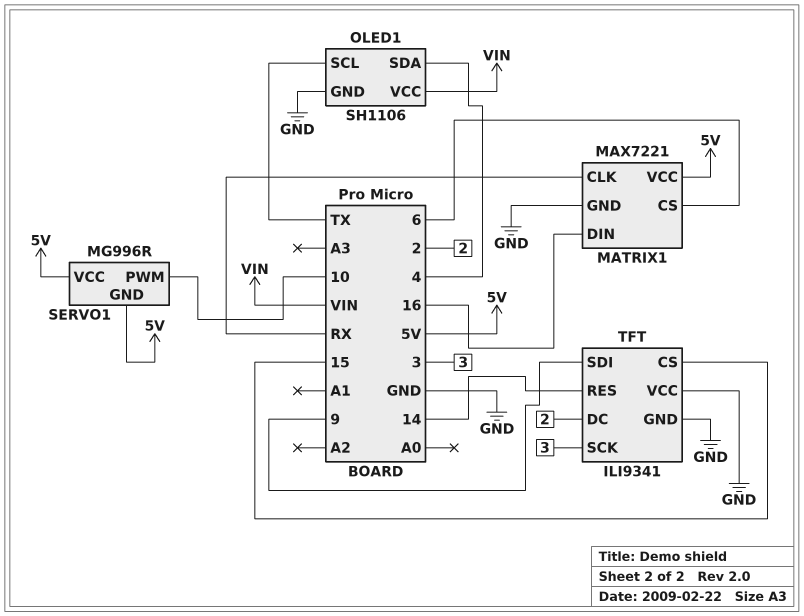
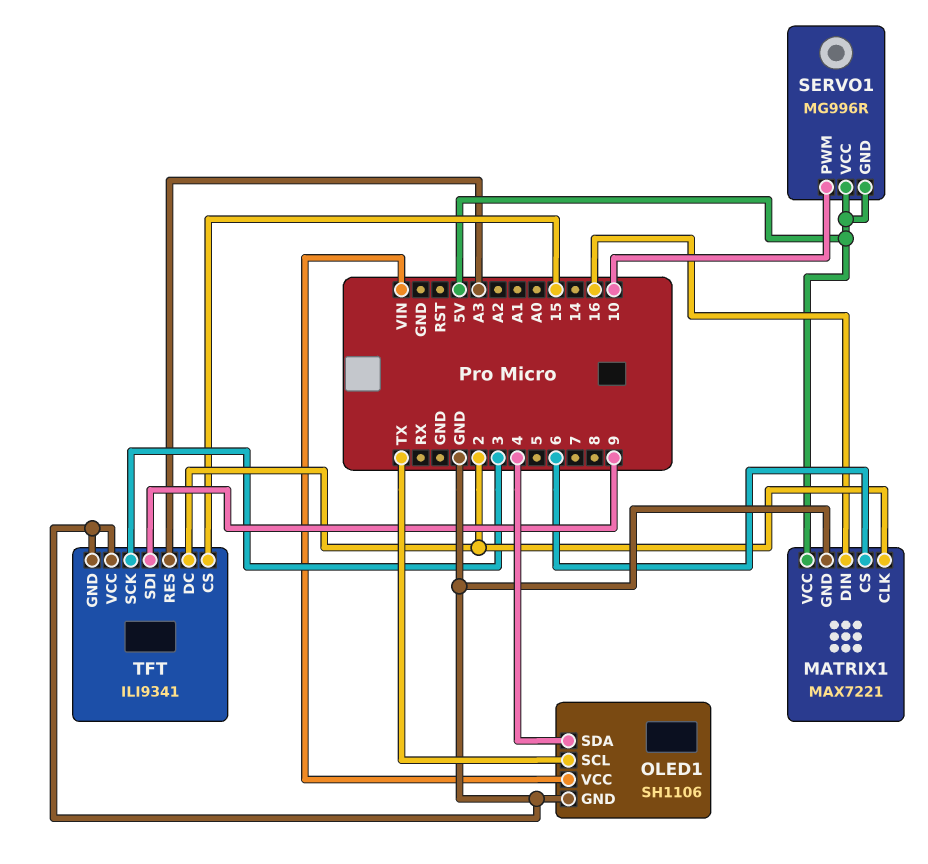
MATRIX1 pin CLK: RX -> 2
TFT pin RES: 14 -> A3

